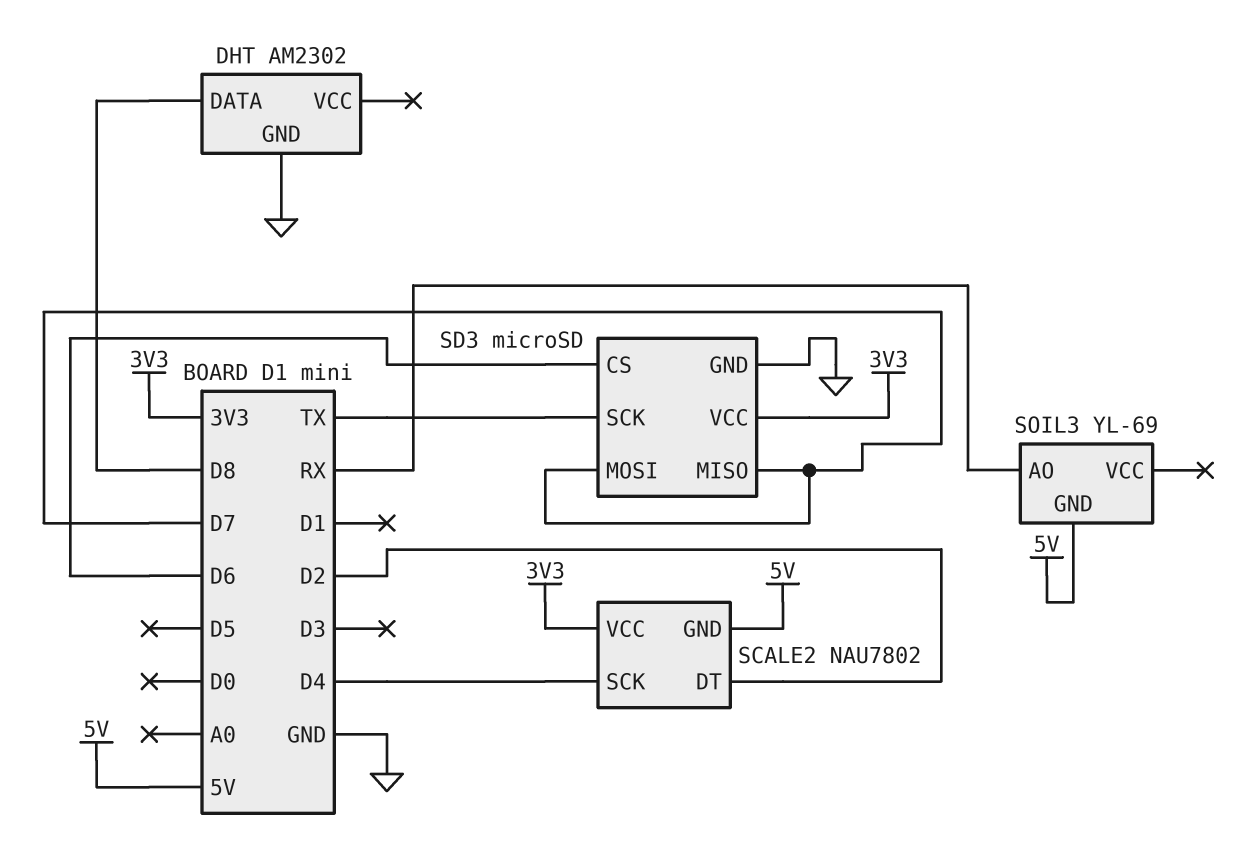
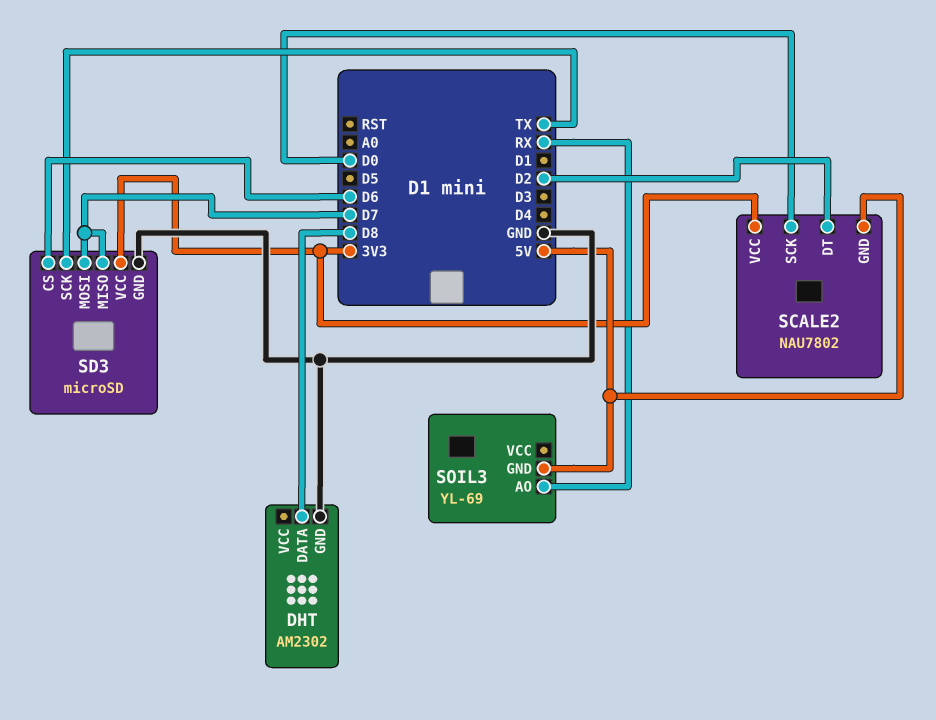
SCALE2 pin SCK: D4 -> D0

